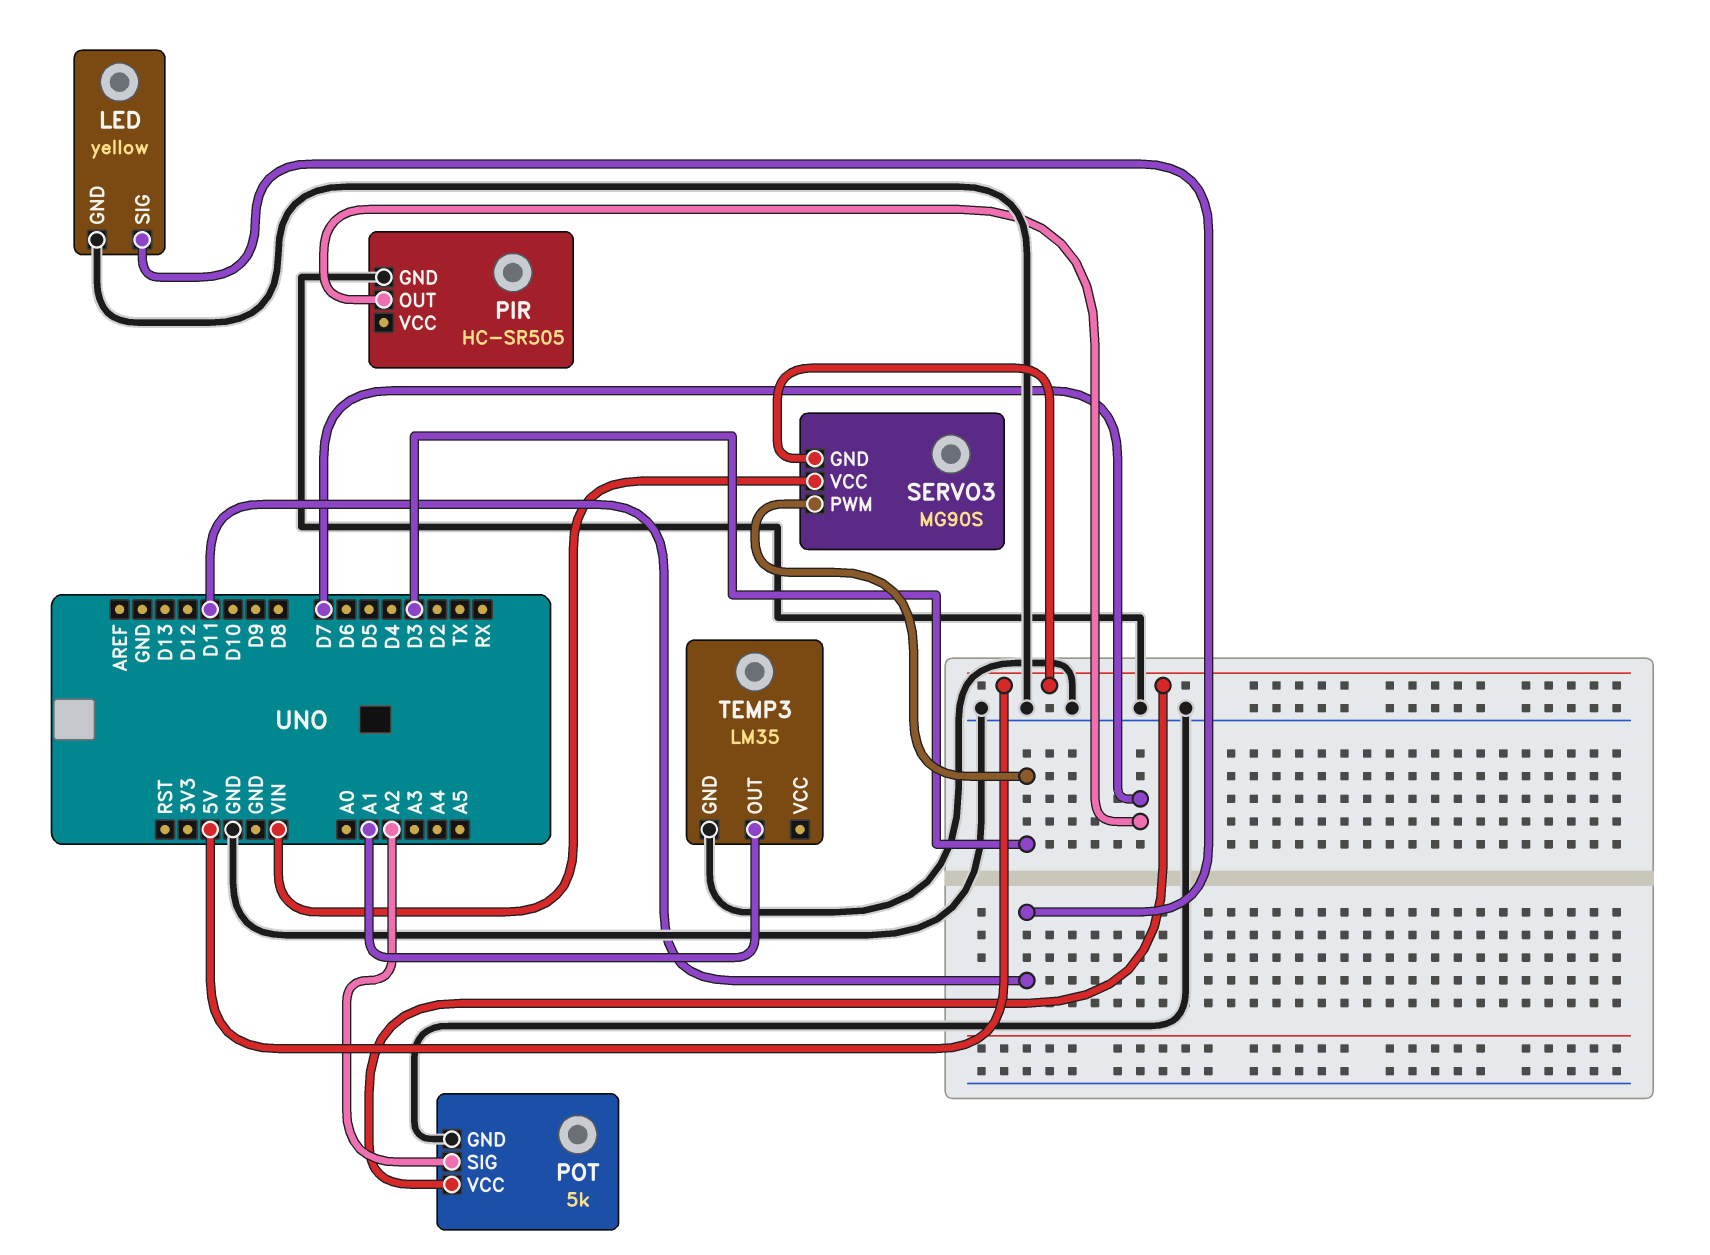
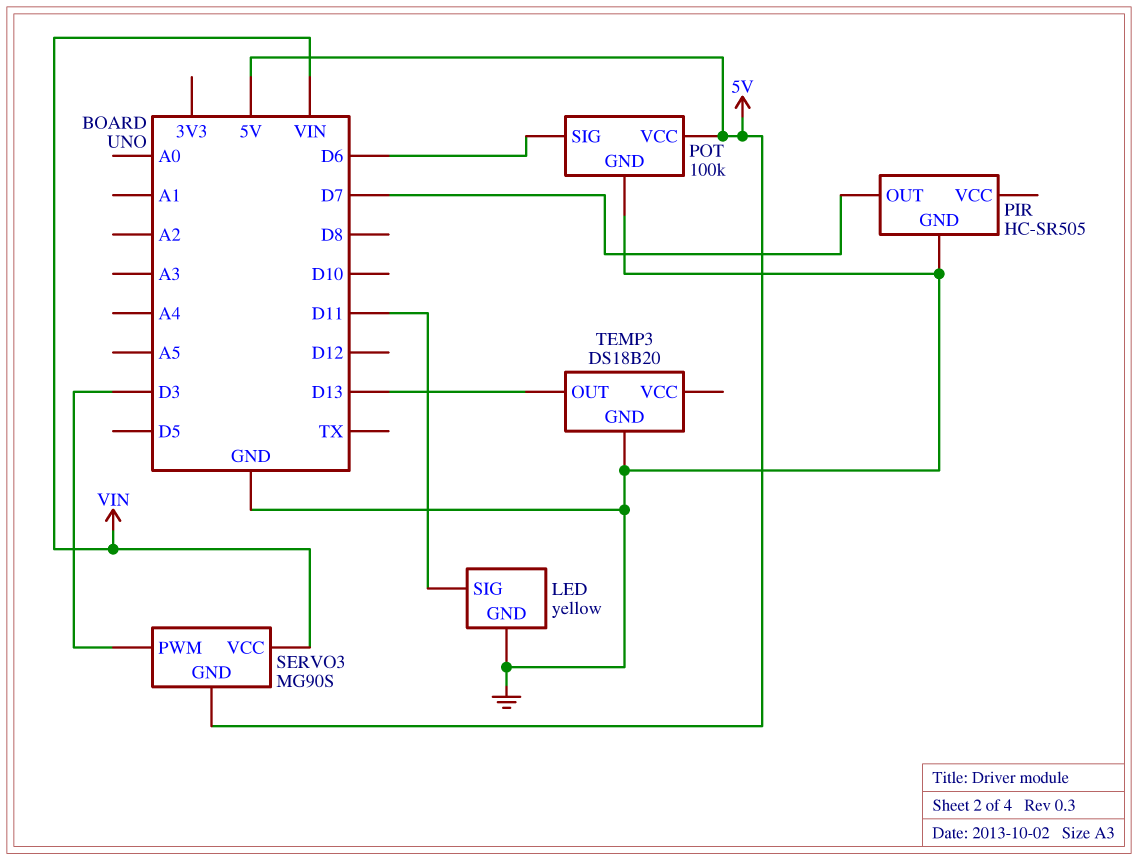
POT: 5k -> 100k
POT pin SIG: A2 -> D6
TEMP3: LM35 -> DS18B20
TEMP3 pin OUT: A1 -> D13

